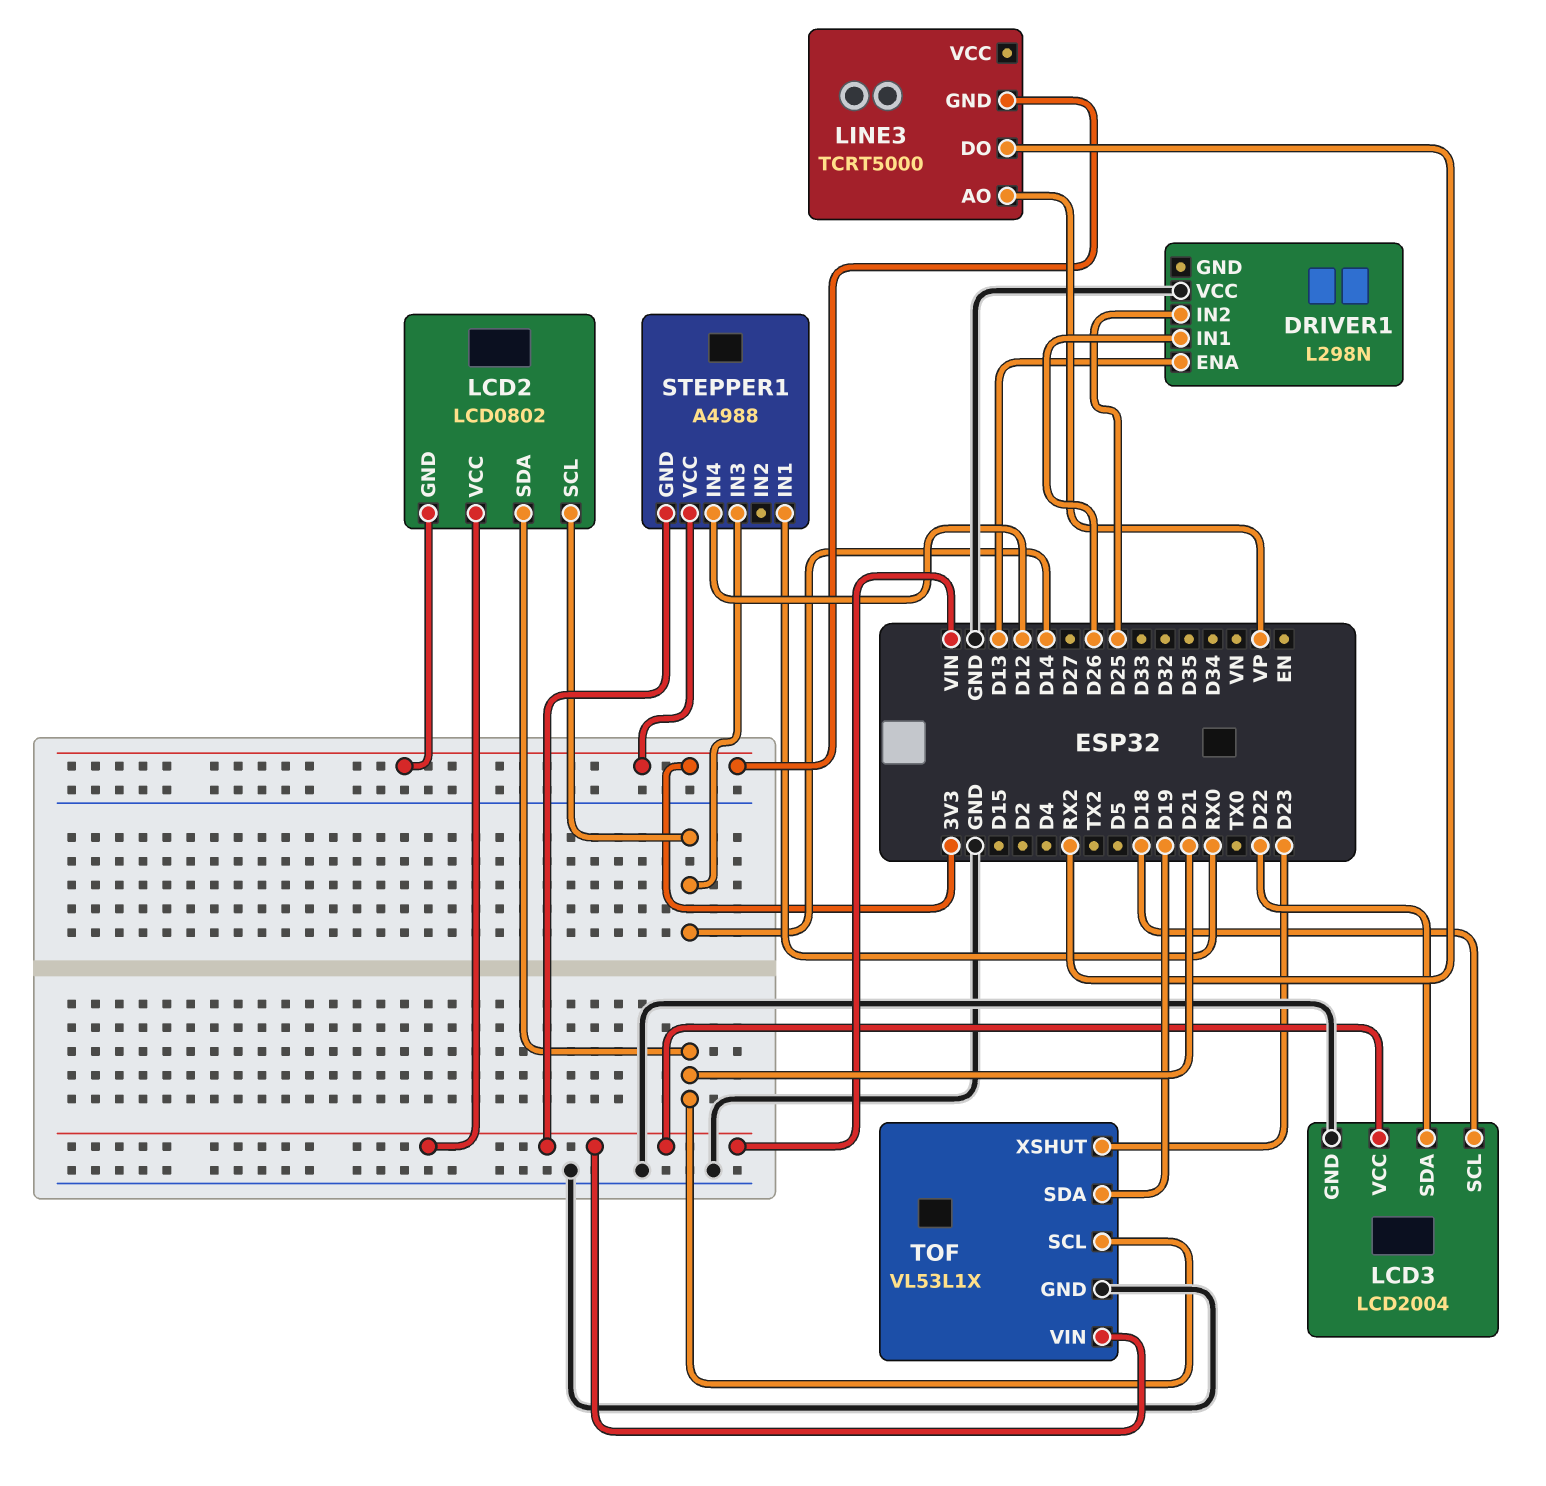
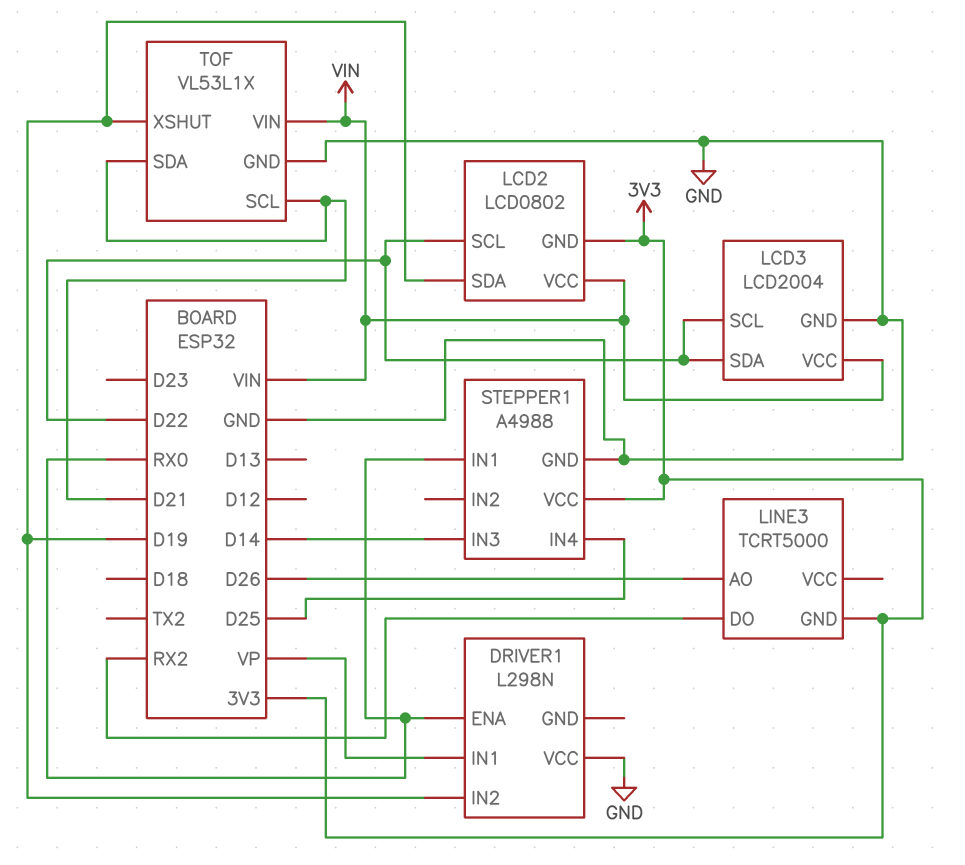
DRIVER1 pin ENA: D13 -> RX0
DRIVER1 pin IN1: D26 -> VP
DRIVER1 pin IN2: D25 -> D19
LCD2 pin SCL: D14 -> D22
LCD2 pin SDA: D21 -> D19
LCD3 pin SCL: D18 -> D22
LINE3 pin AO: VP -> D26
STEPPER1 pin GND: VIN -> GND
STEPPER1 pin IN4: D12 -> D25
TOF pin SDA: D19 -> D21
TOF pin XSHUT: D23 -> D19

